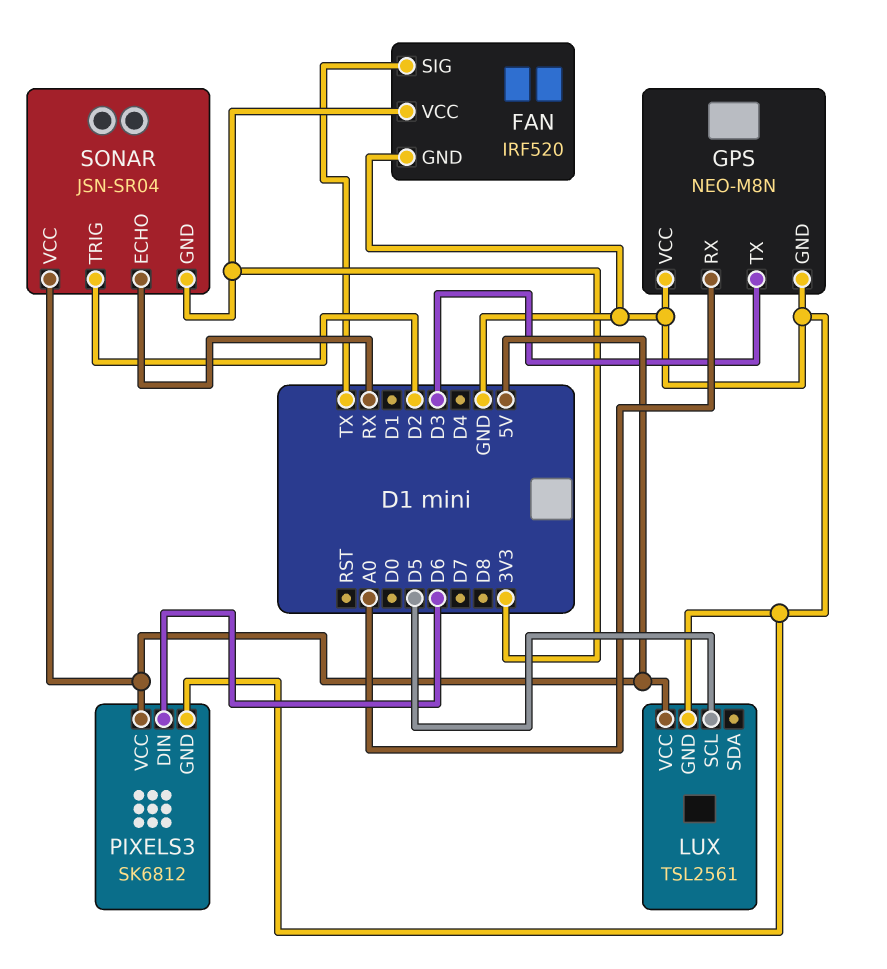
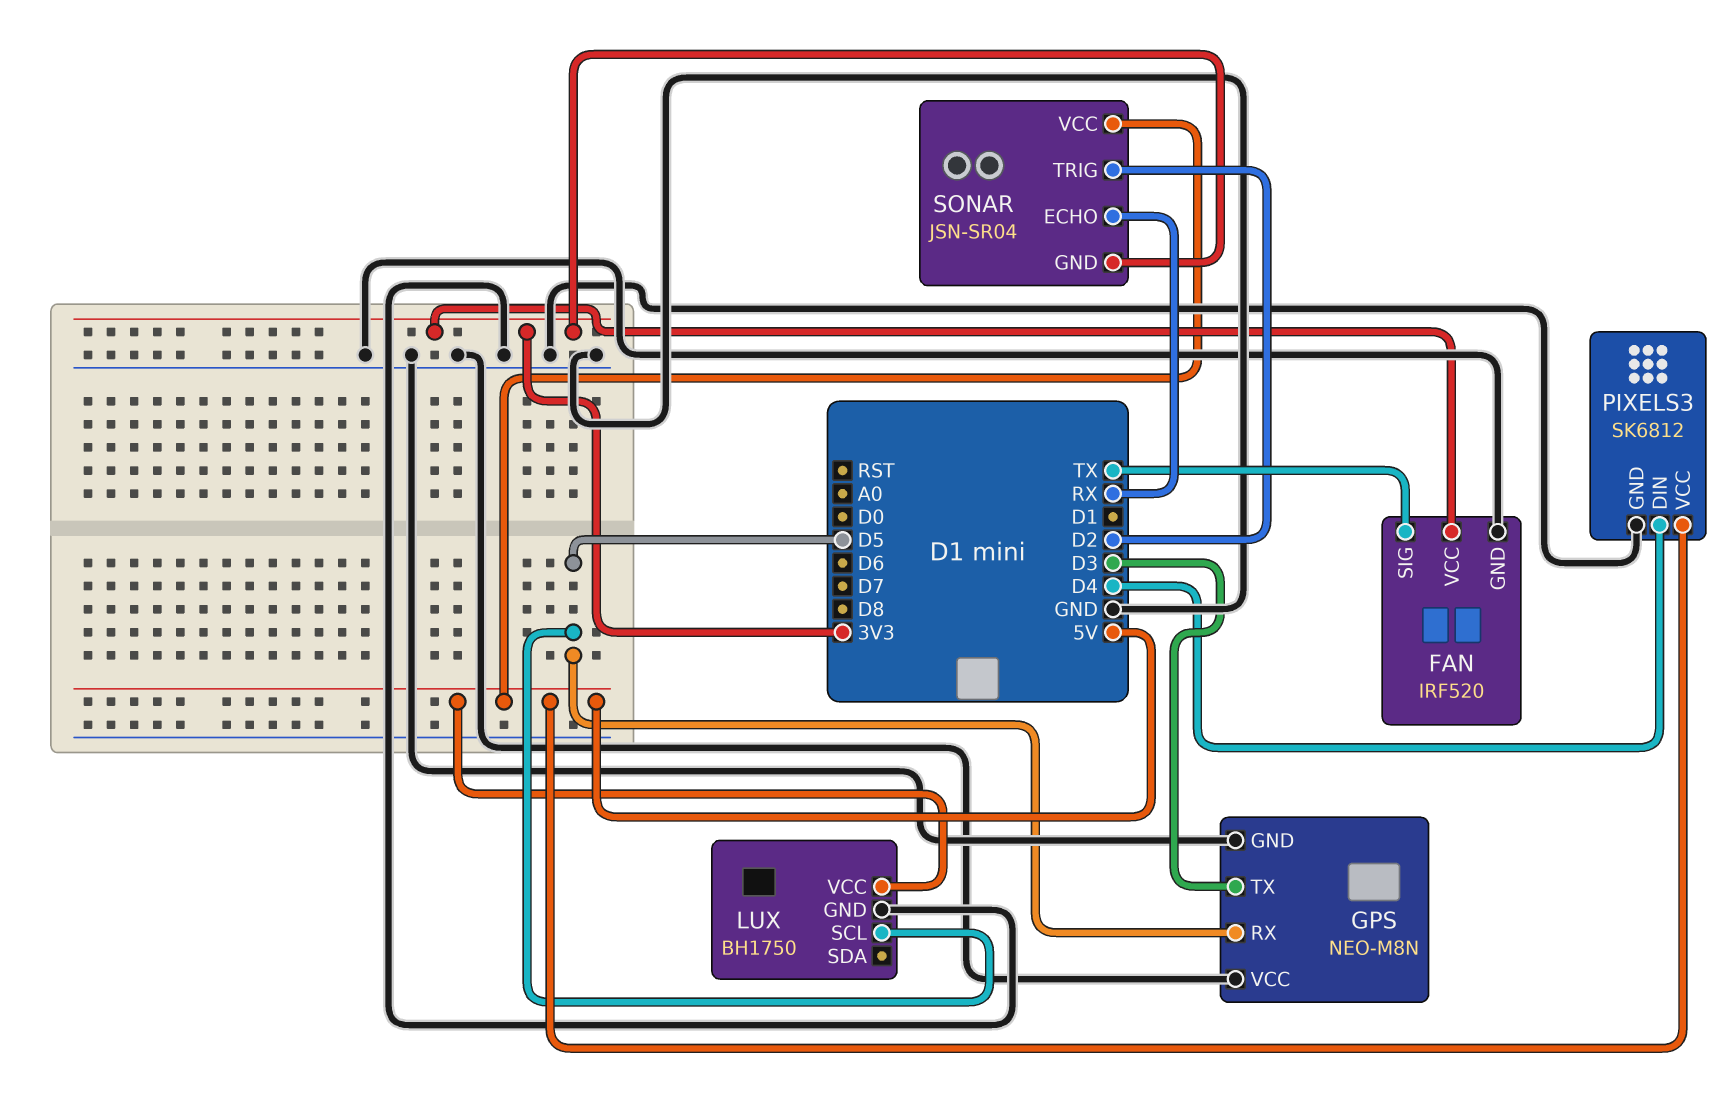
GPS pin RX: A0 -> D5
LUX: TSL2561 -> BH1750
PIXELS3 pin DIN: D6 -> D4

